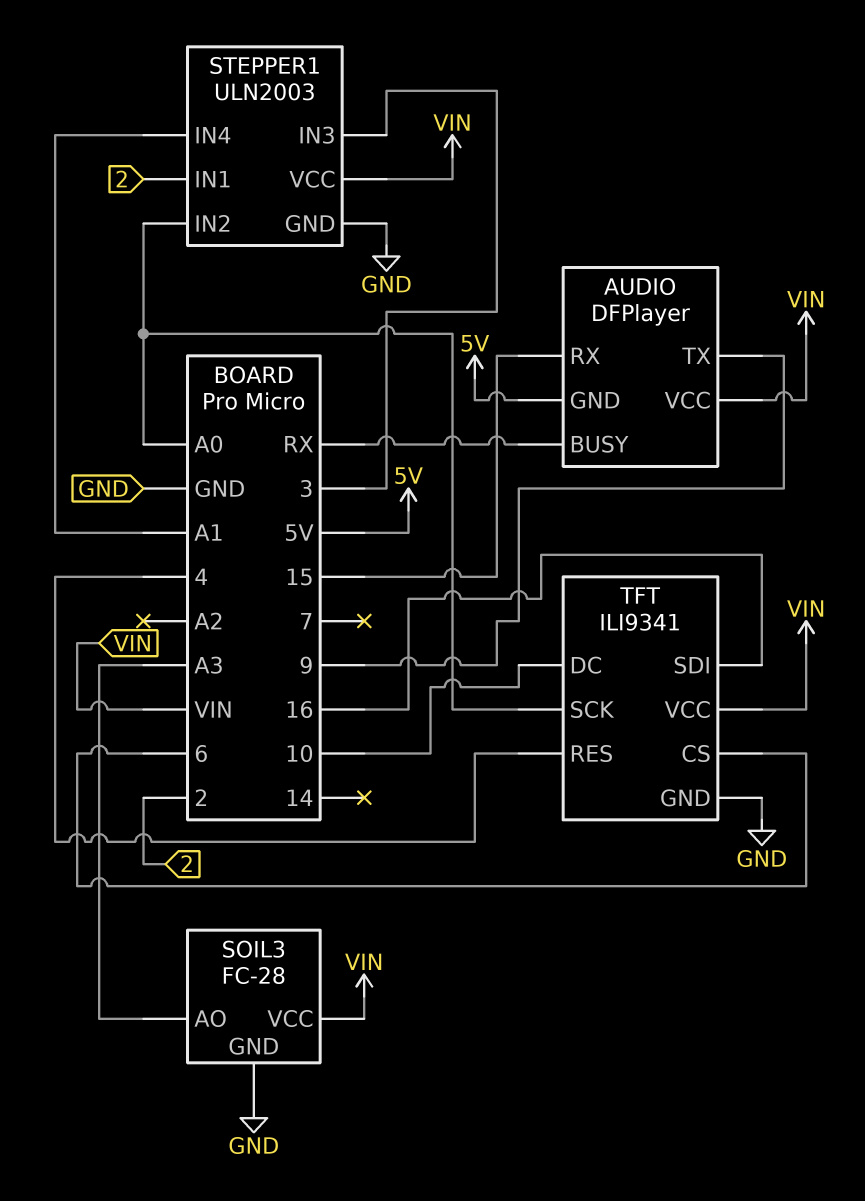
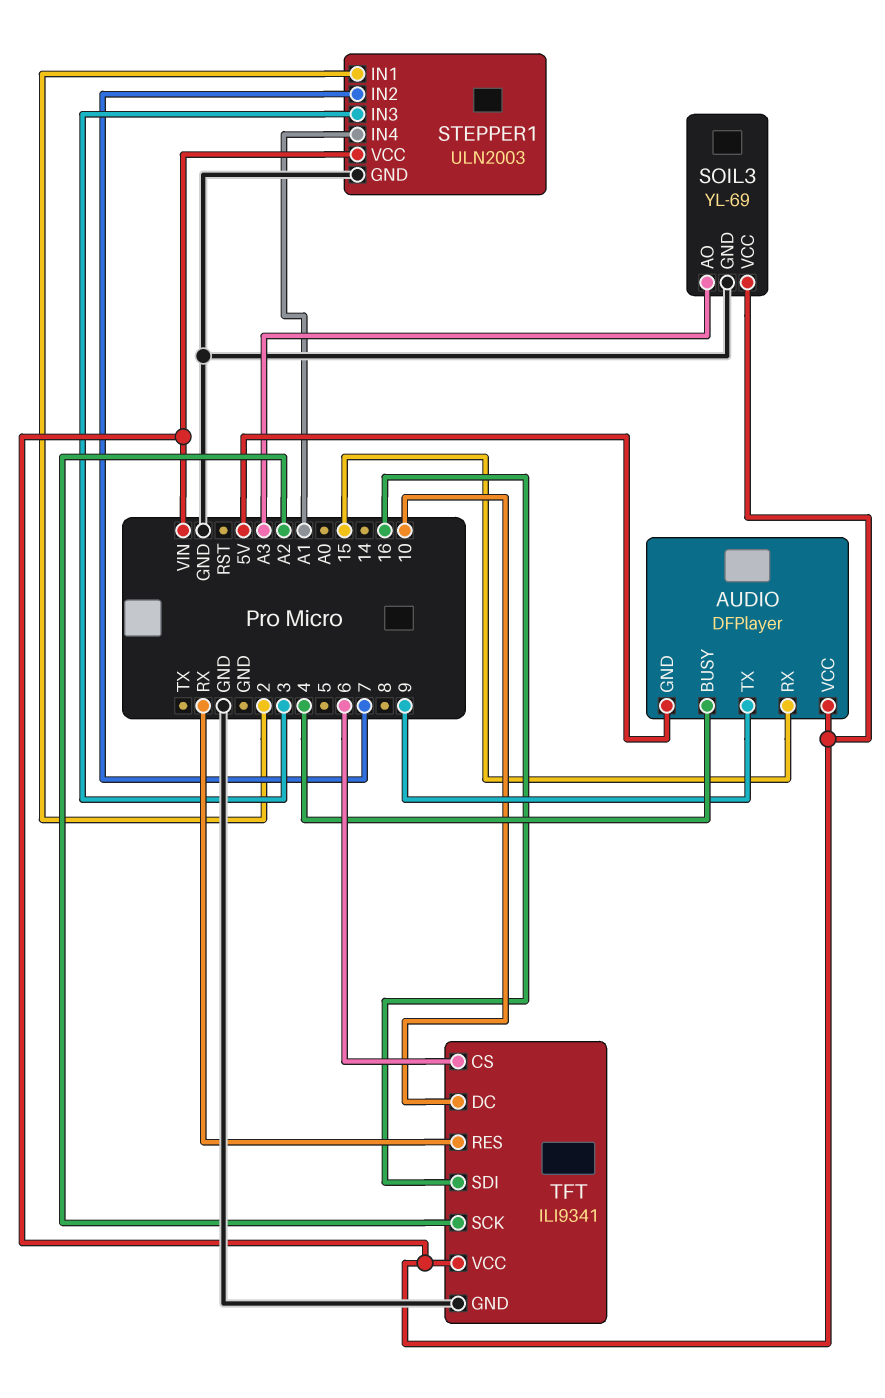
AUDIO pin BUSY: RX -> 4
SOIL3: FC-28 -> YL-69
STEPPER1 pin IN2: A0 -> 7
TFT pin RES: 4 -> RX
TFT pin SCK: A0 -> A2

